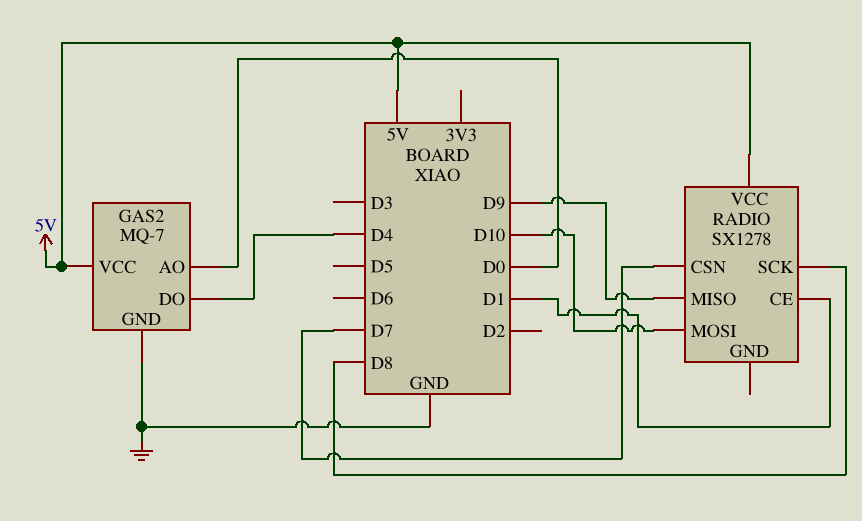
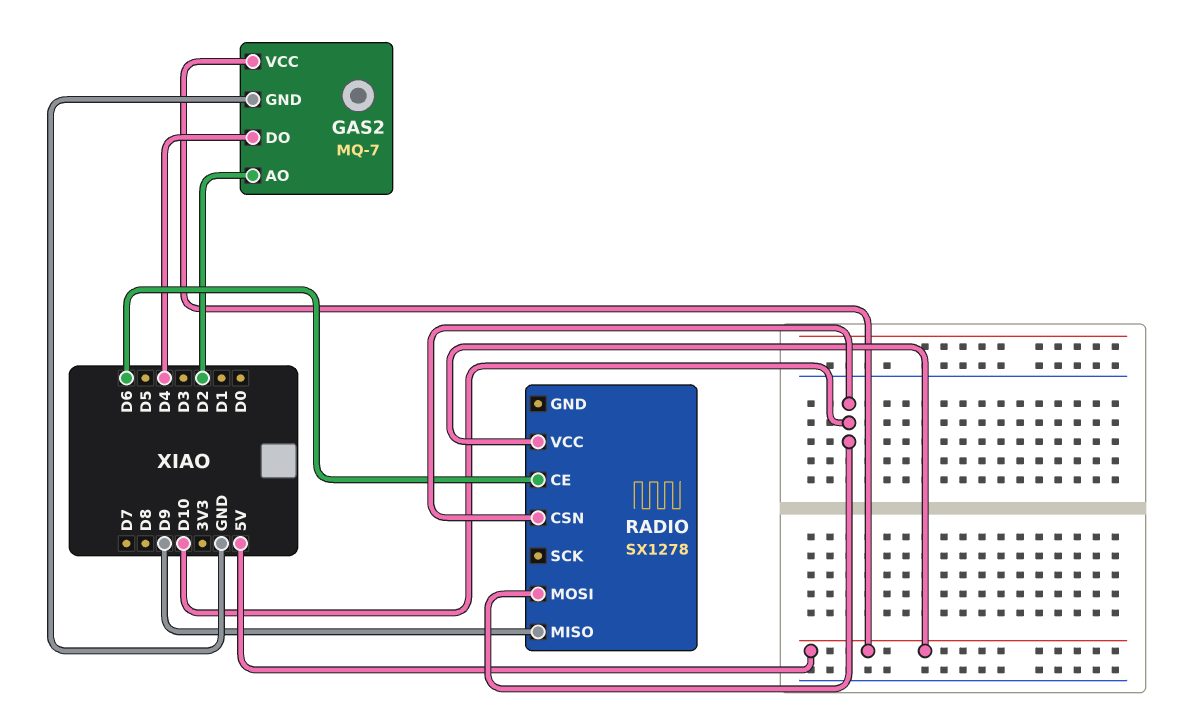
GAS2 pin AO: D0 -> D2
RADIO pin CE: D1 -> D6
RADIO pin CSN: D7 -> D10
RADIO pin SCK: D8 -> none

